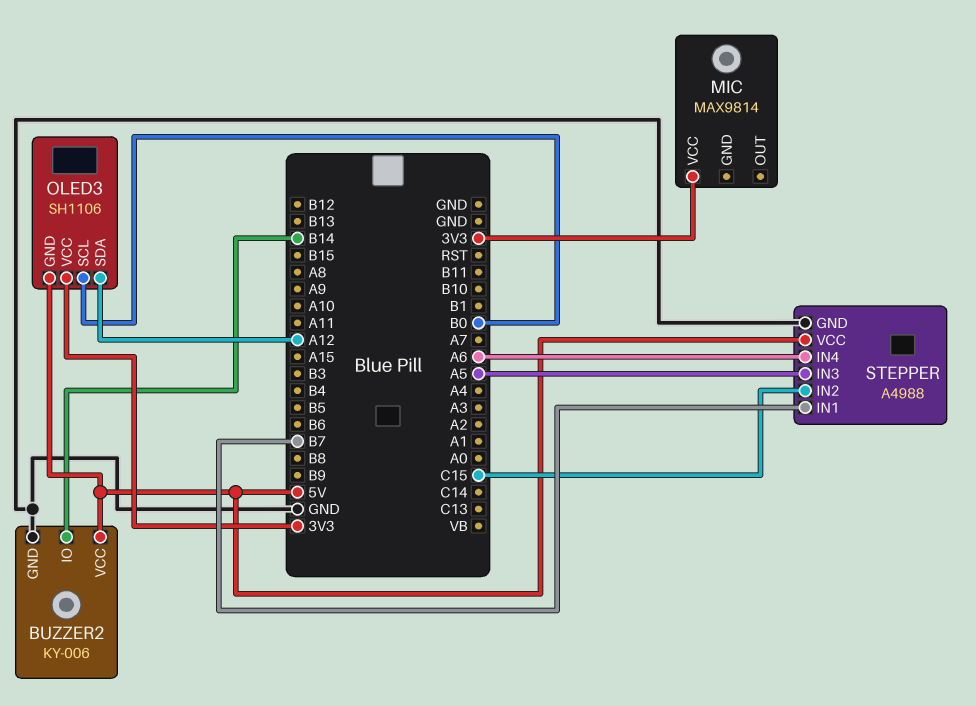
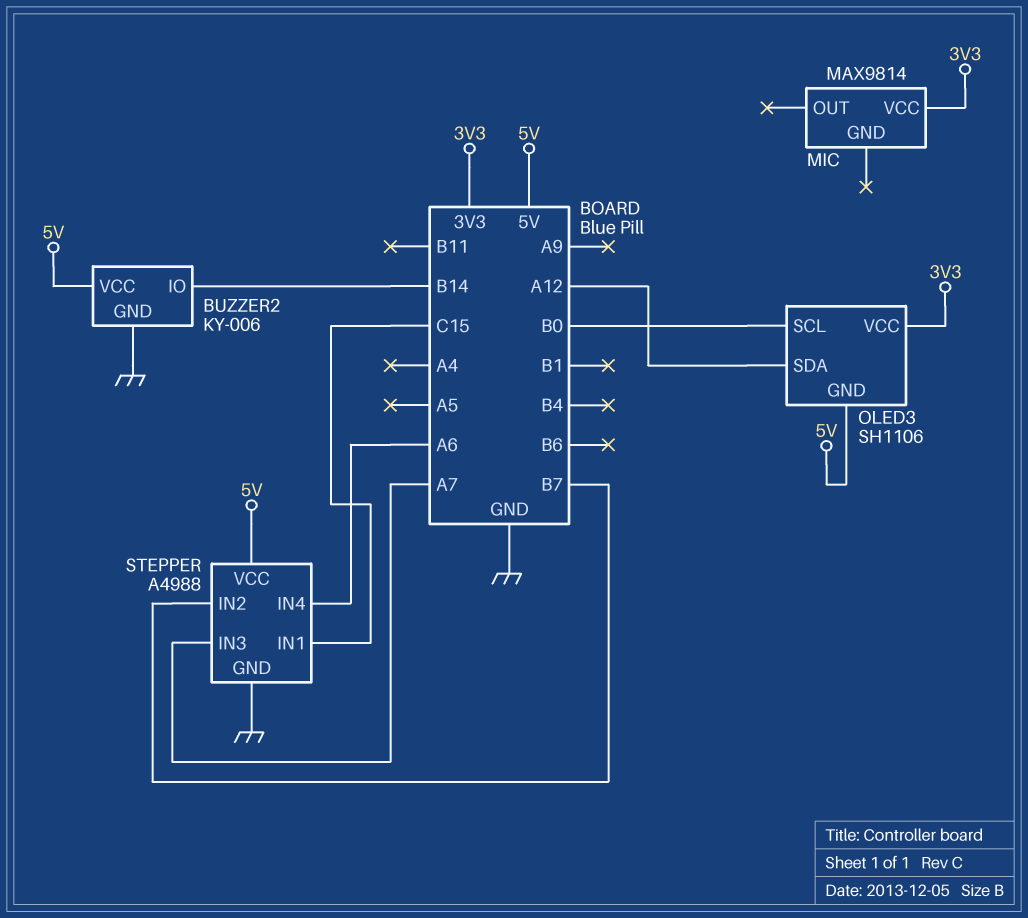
STEPPER pin IN1: B7 -> C15
STEPPER pin IN2: C15 -> B7
STEPPER pin IN3: A5 -> A7

